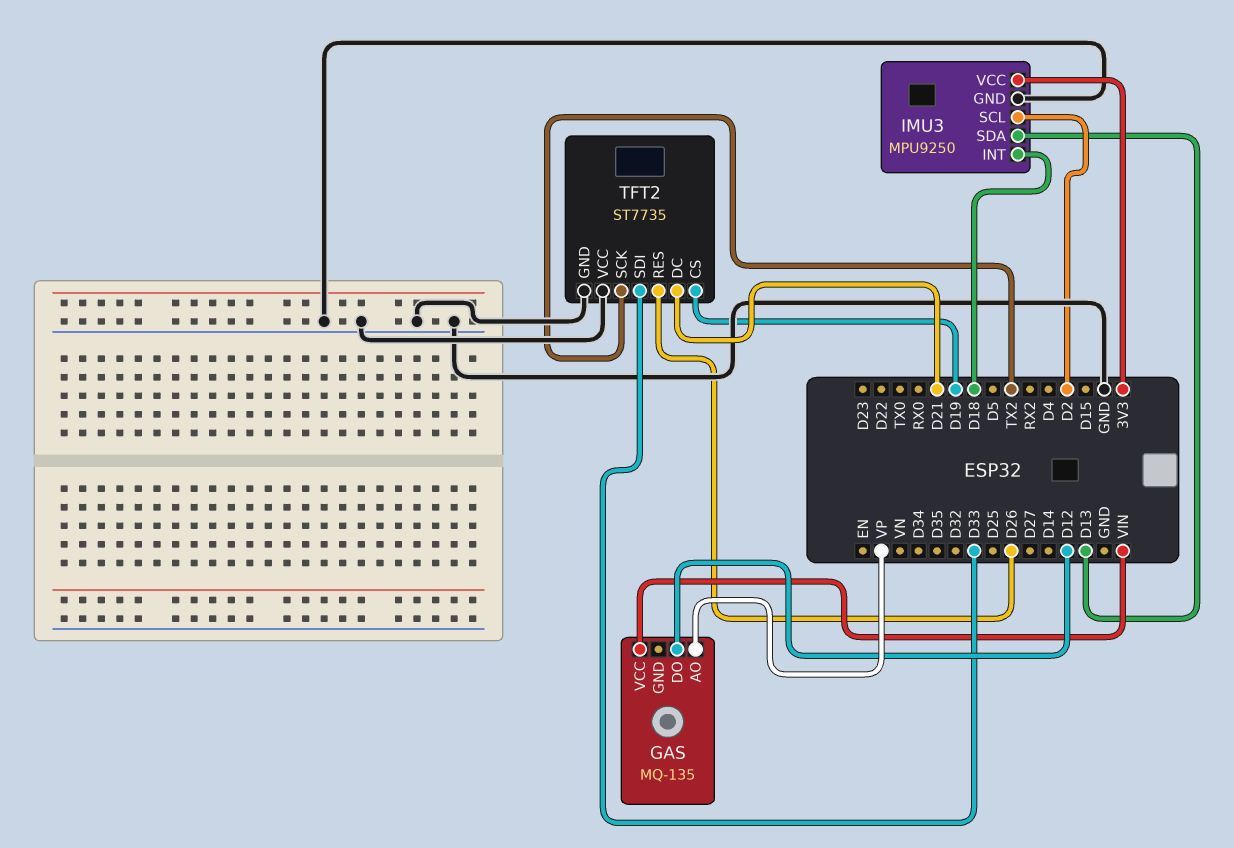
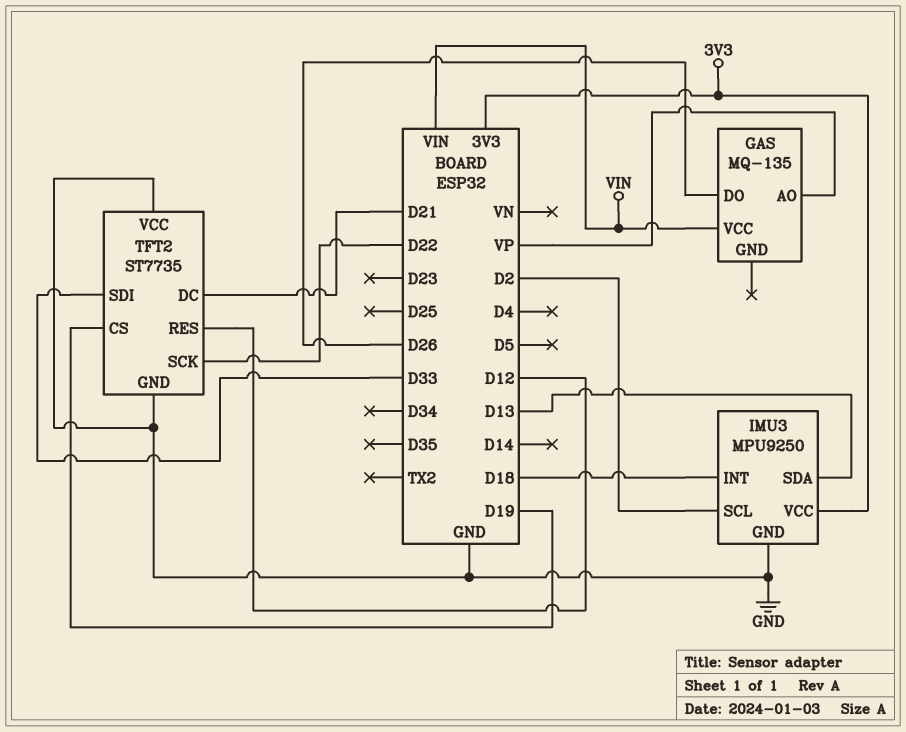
GAS pin DO: D12 -> D26
TFT2 pin RES: D26 -> D12
TFT2 pin SCK: TX2 -> D22

